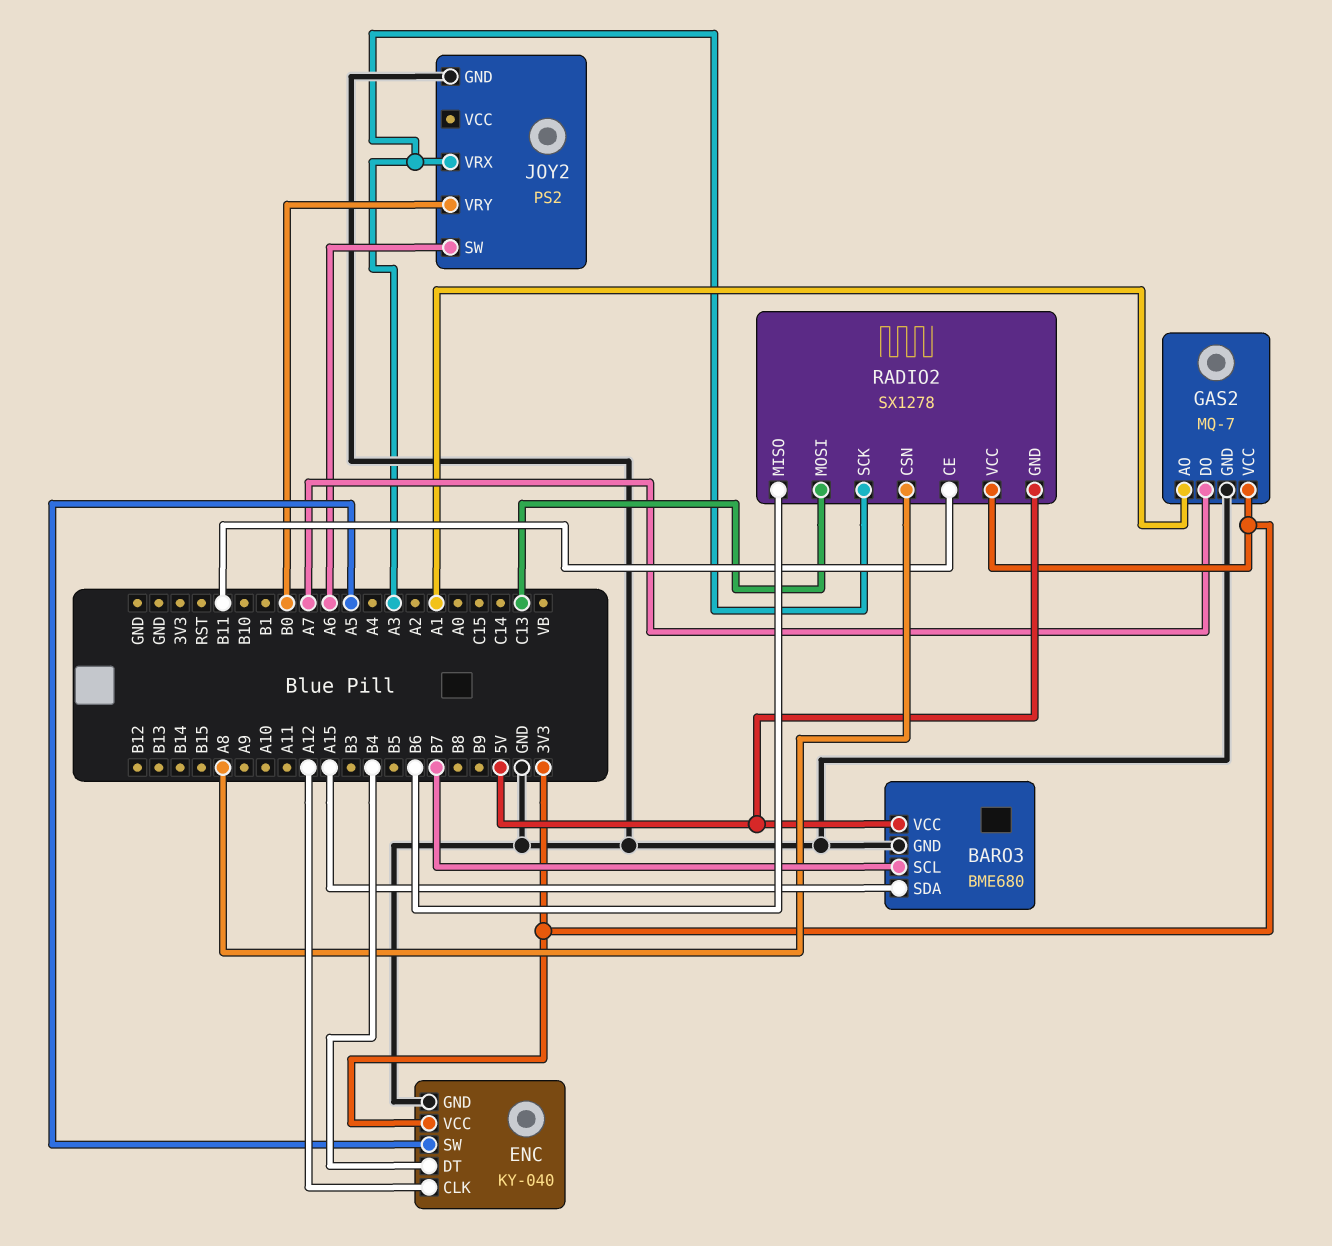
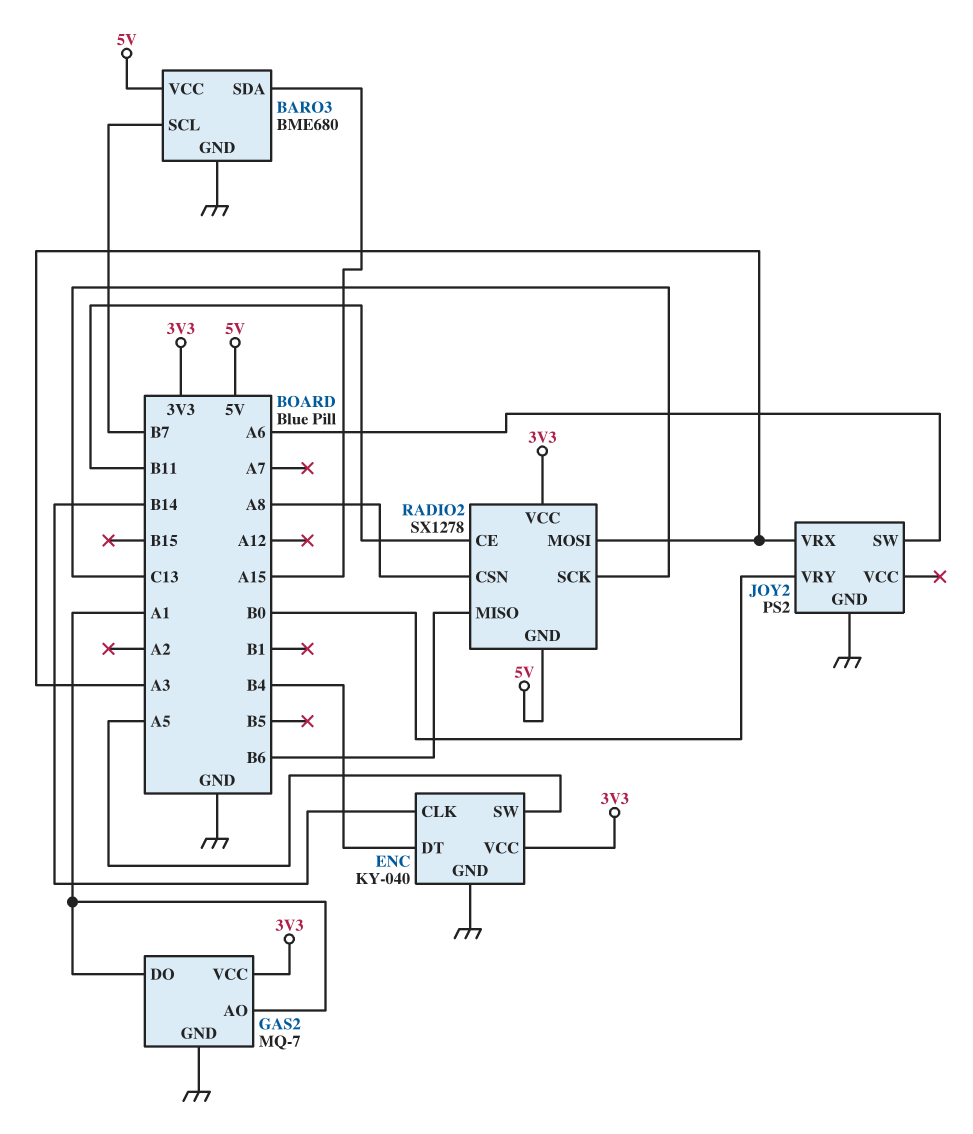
ENC pin CLK: A12 -> B14
GAS2 pin DO: A7 -> A1
RADIO2 pin MOSI: C13 -> A3
RADIO2 pin SCK: A3 -> C13

